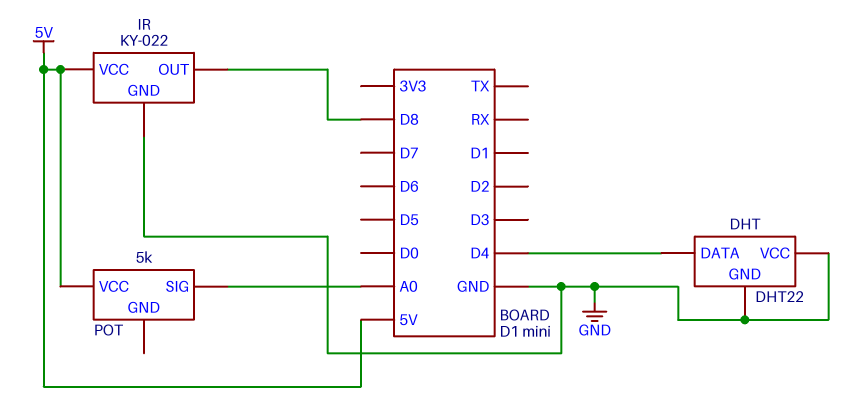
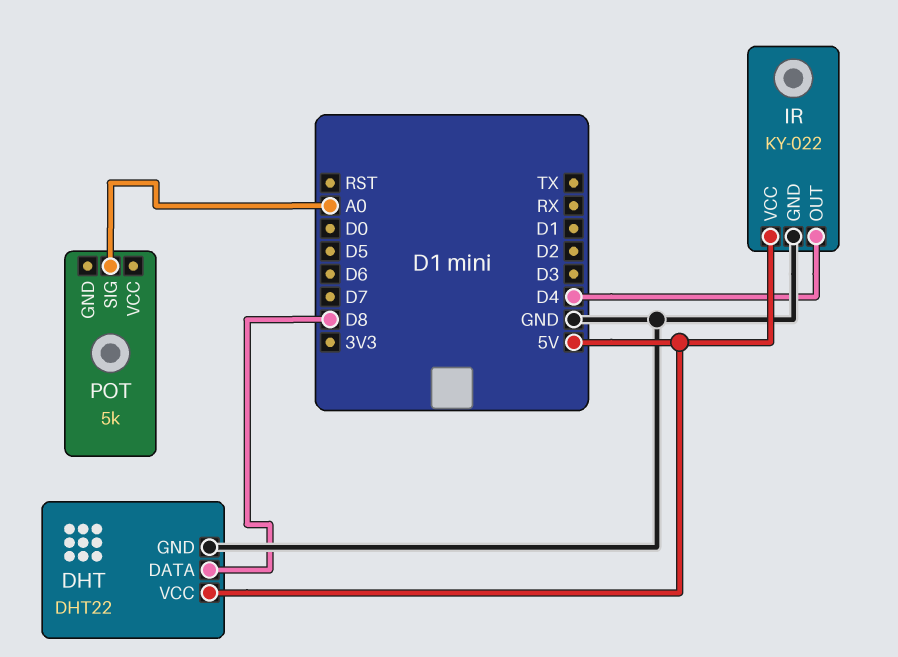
DHT pin DATA: D4 -> D8
DHT pin VCC: GND -> 5V
IR pin OUT: D8 -> D4
POT pin VCC: 5V -> none

